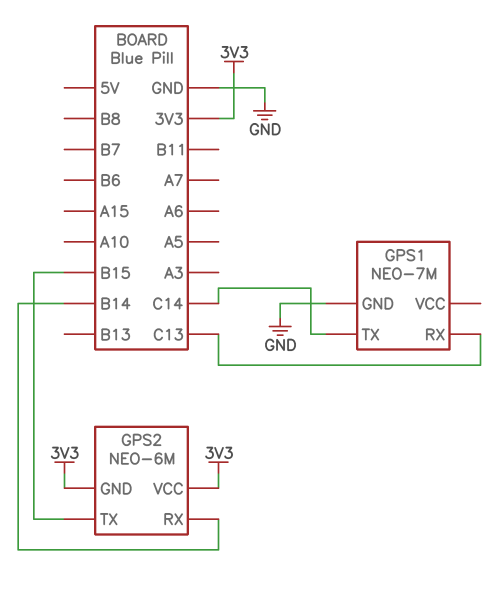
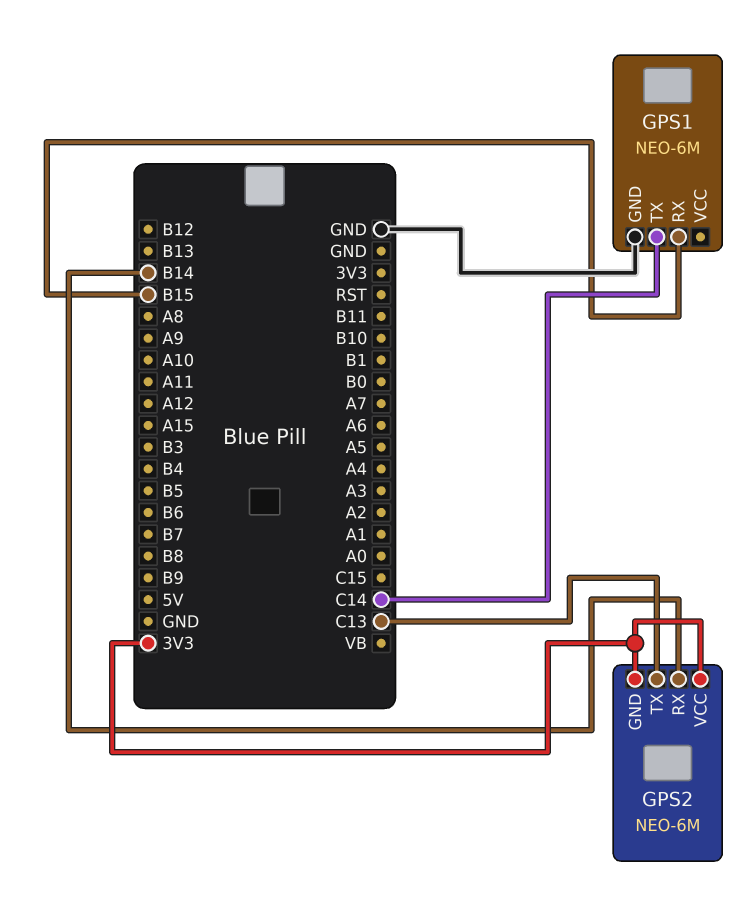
GPS1: NEO-7M -> NEO-6M
GPS1 pin RX: C13 -> B15
GPS2 pin TX: B15 -> C13

